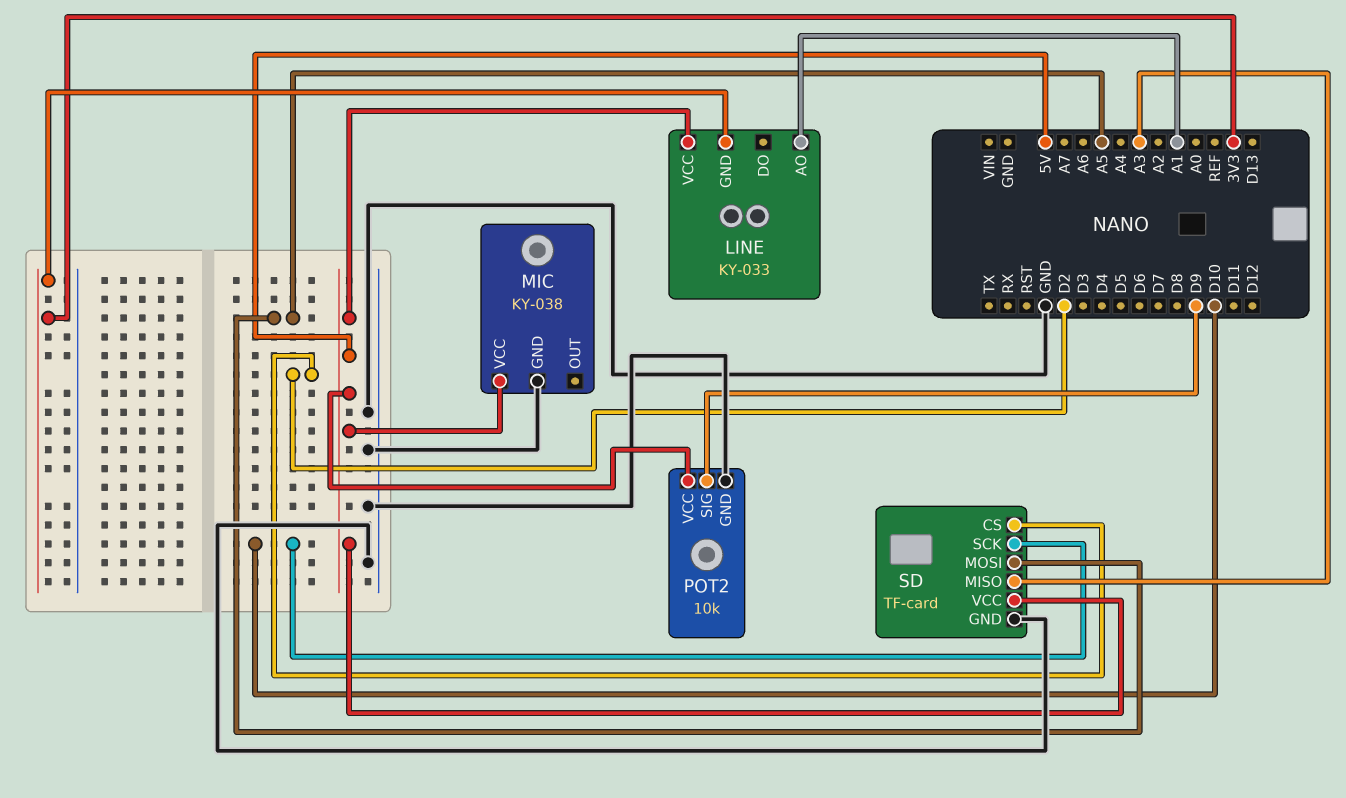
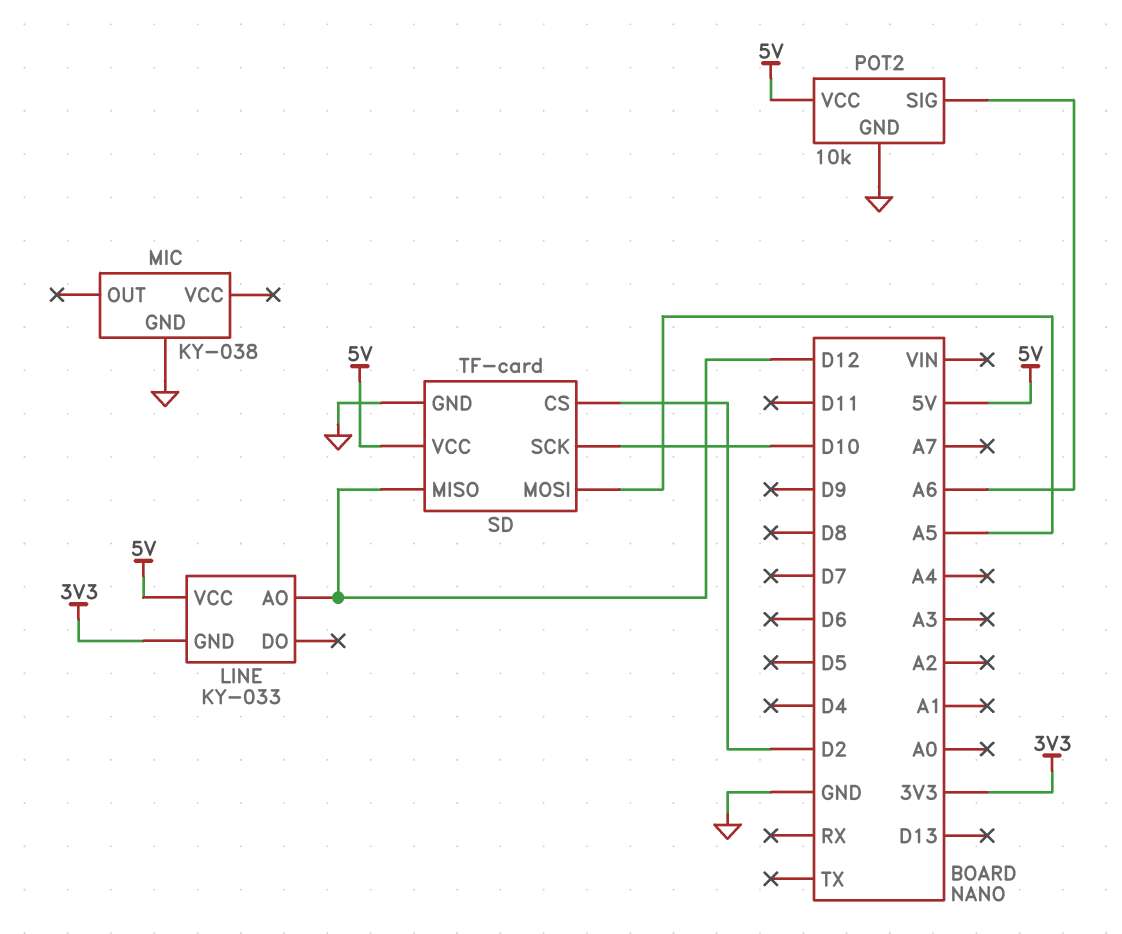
LINE pin AO: A1 -> D12
MIC pin VCC: 5V -> none
POT2 pin SIG: D9 -> A6
SD pin MISO: A3 -> D12

